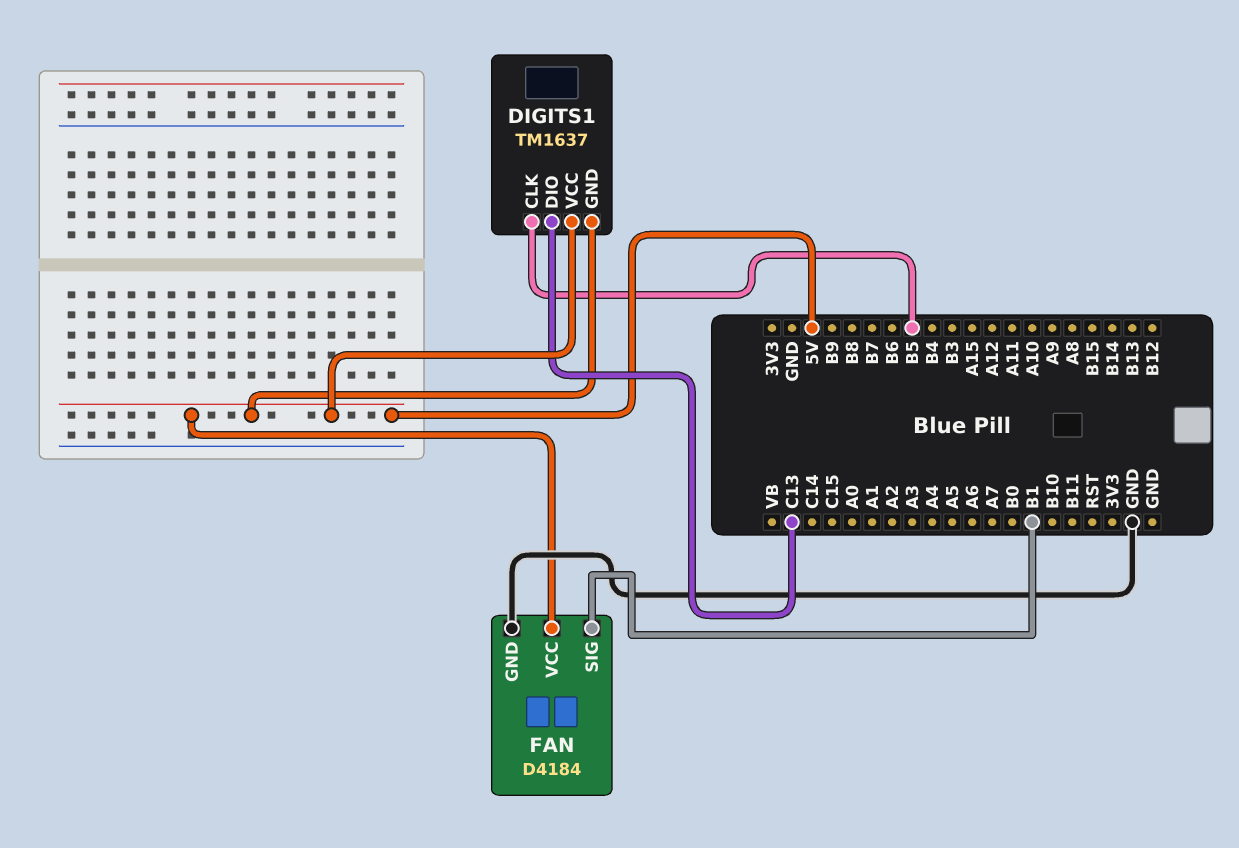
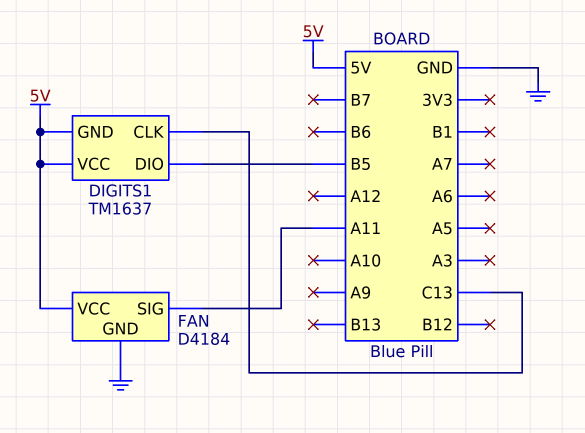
DIGITS1 pin CLK: B5 -> C13
DIGITS1 pin DIO: C13 -> B5
FAN pin SIG: B1 -> A11

